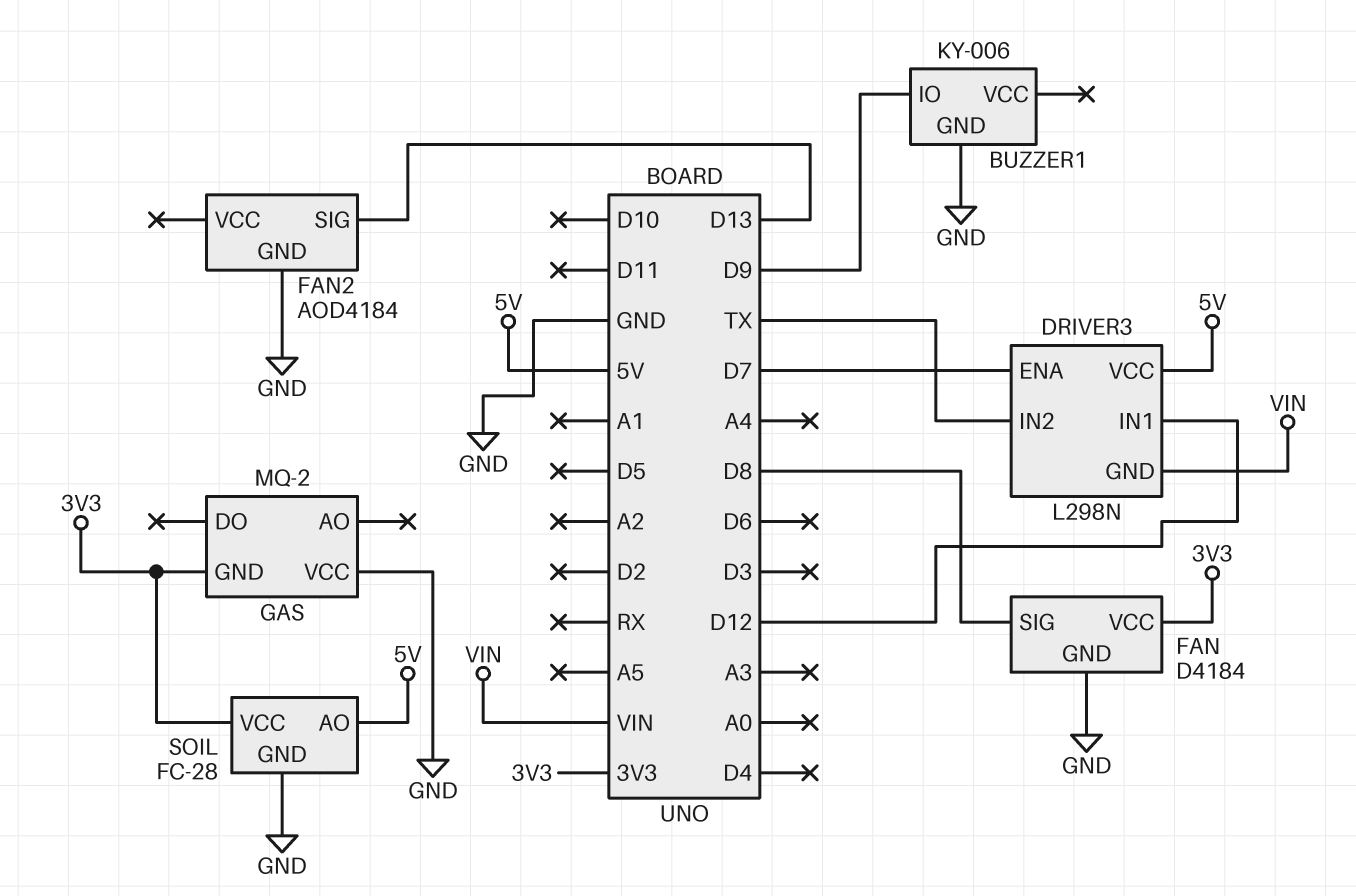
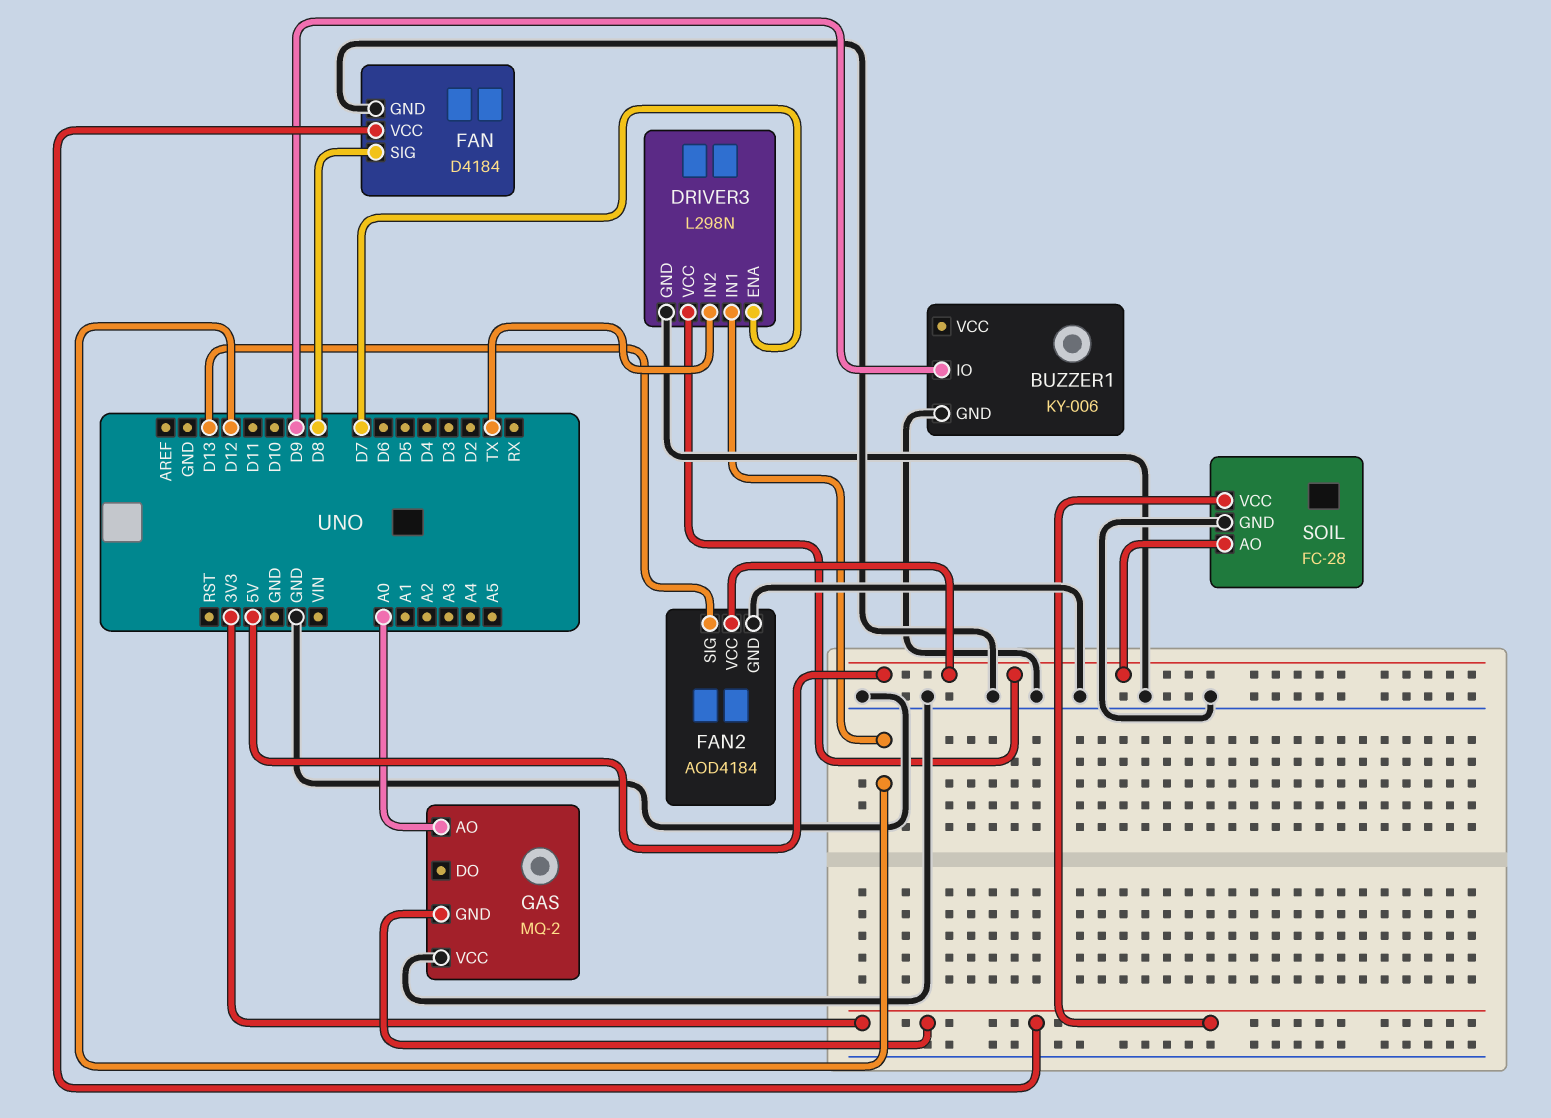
DRIVER3 pin GND: VIN -> GND
FAN2 pin VCC: none -> 5V
GAS pin AO: none -> A0

